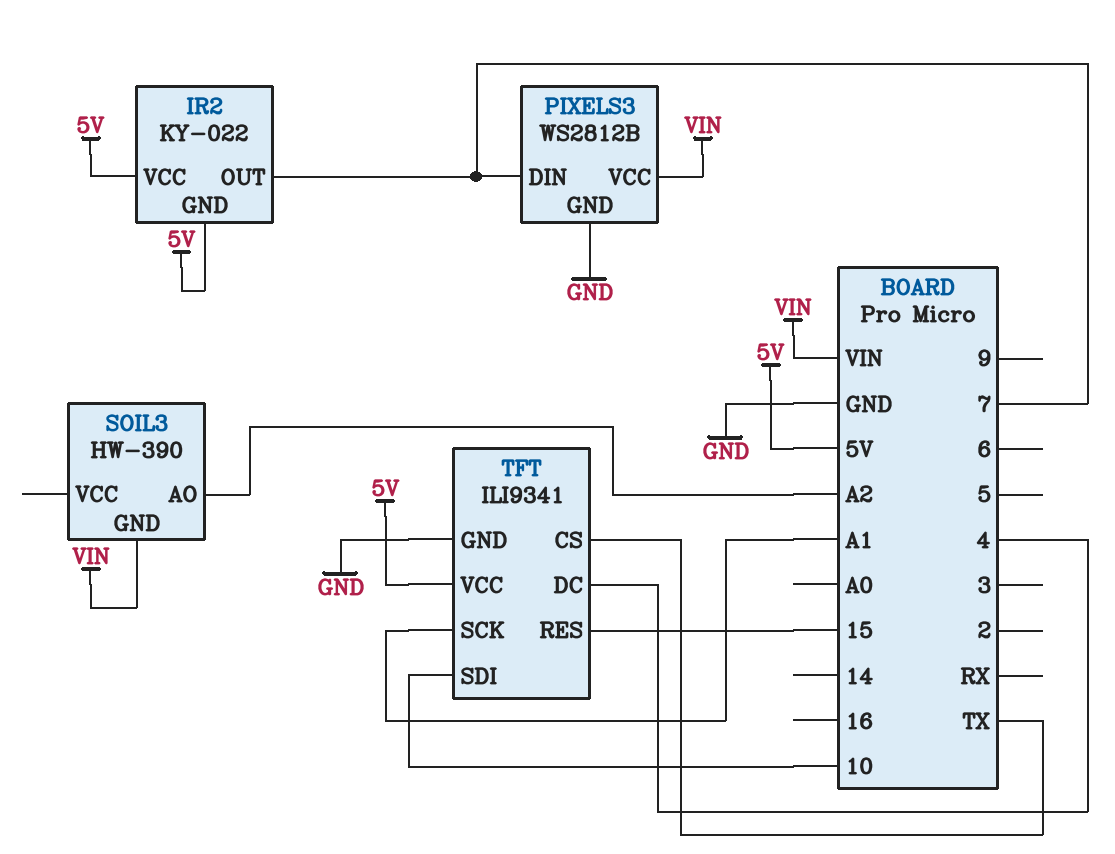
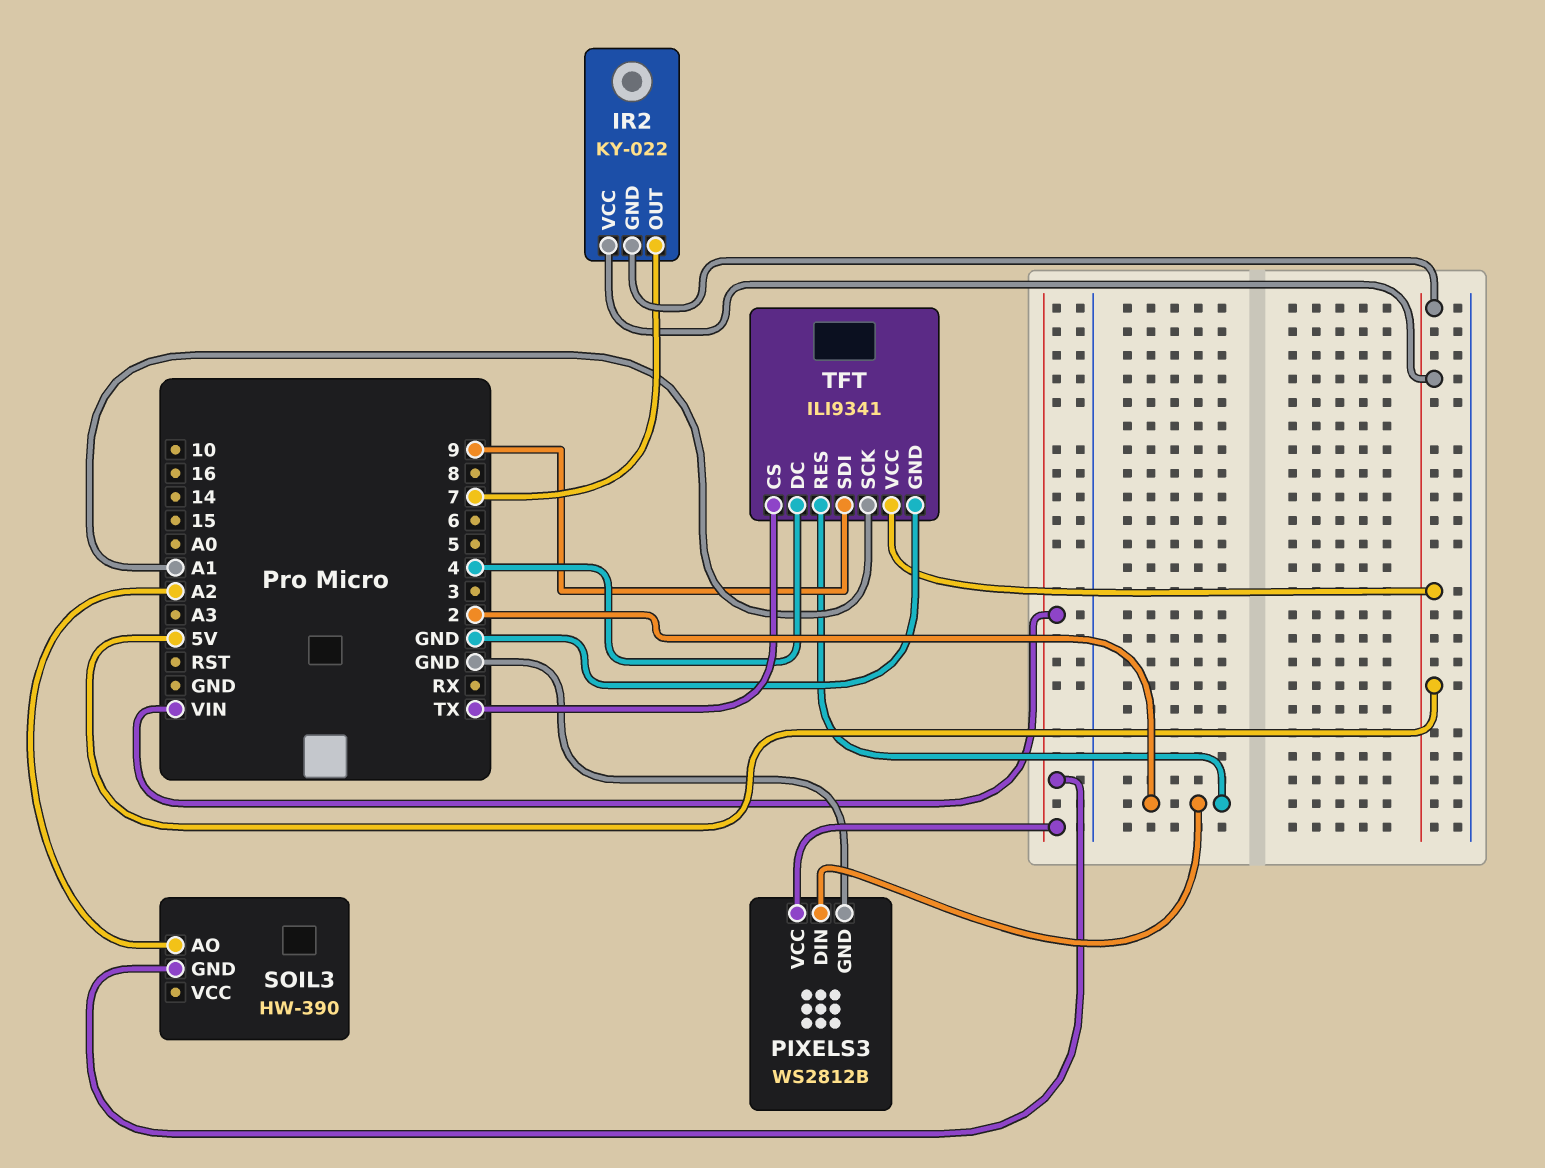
PIXELS3 pin DIN: 7 -> 2
TFT pin RES: 15 -> 2
TFT pin SDI: 10 -> 9

